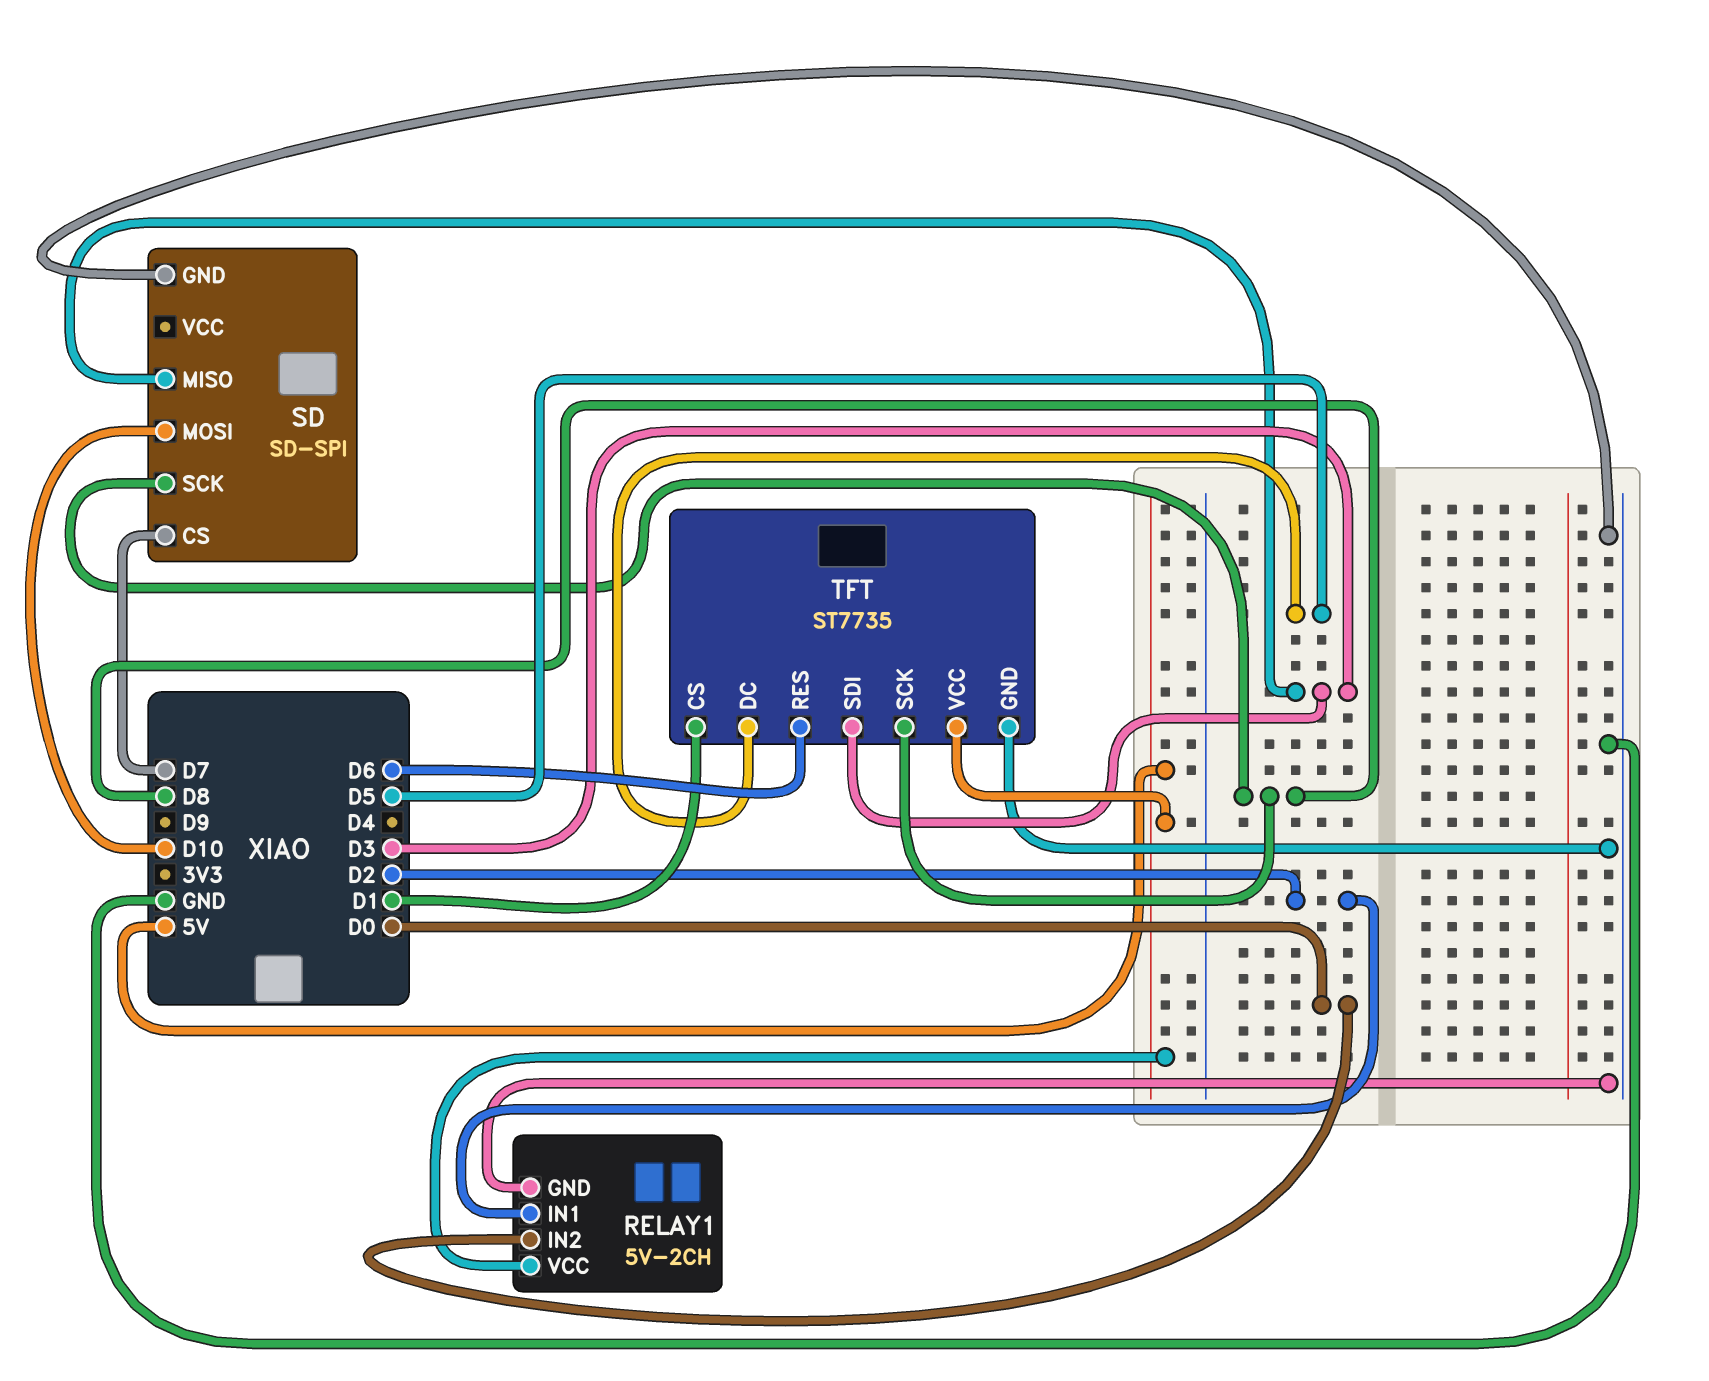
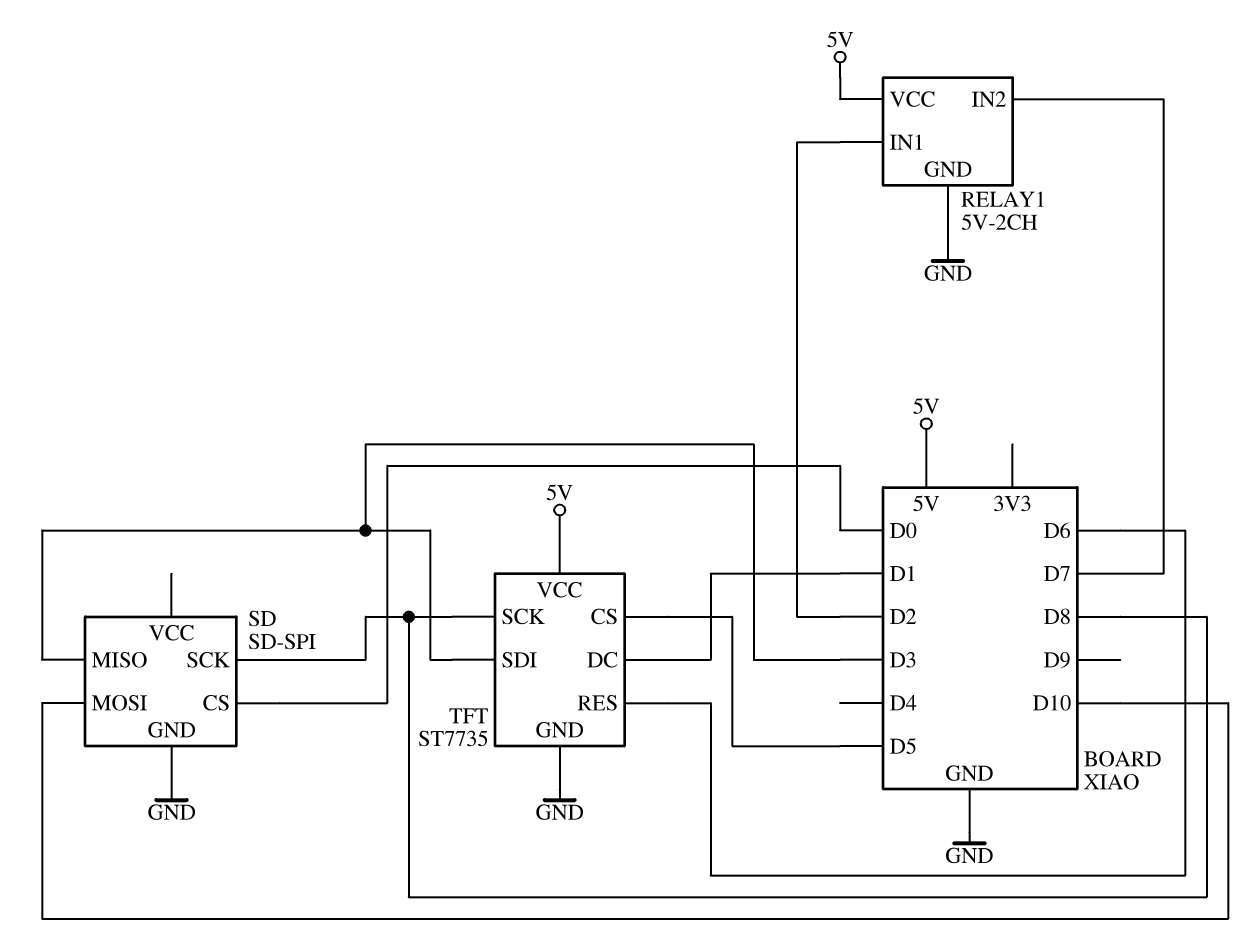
RELAY1 pin IN2: D0 -> D7
SD pin CS: D7 -> D0
TFT pin CS: D1 -> D5
TFT pin DC: D5 -> D1

